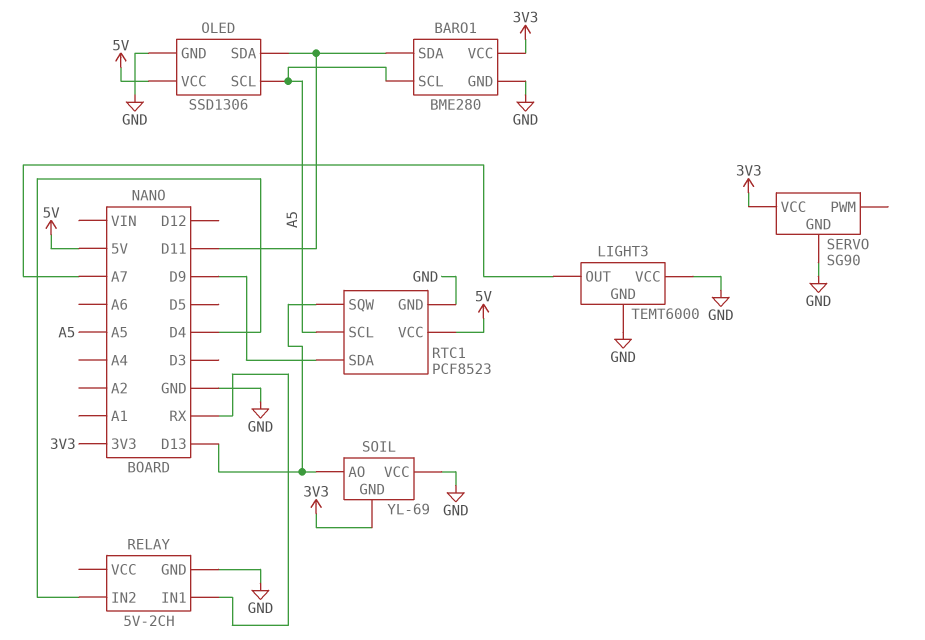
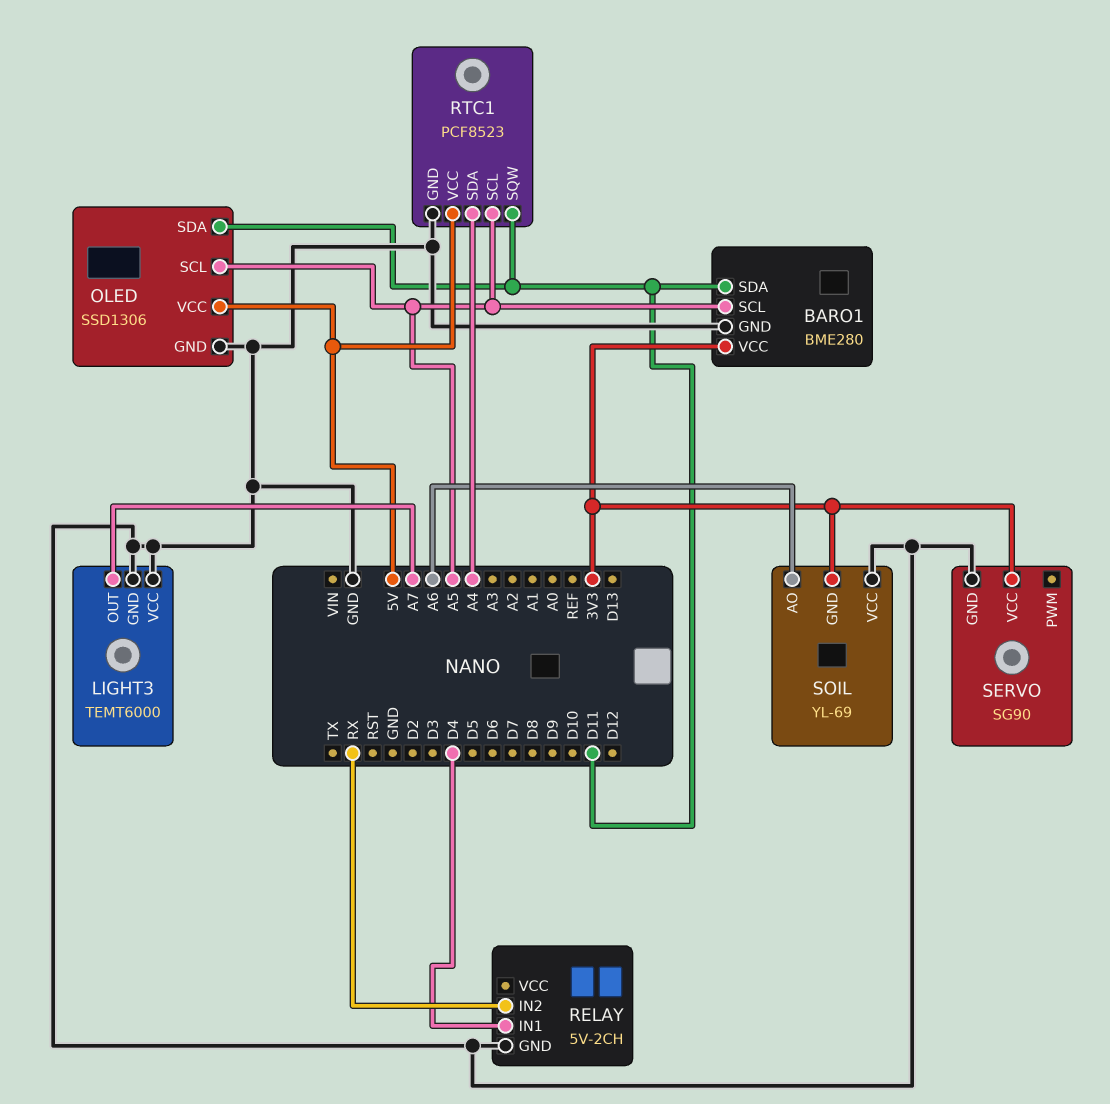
RELAY pin IN1: RX -> D4
RELAY pin IN2: D4 -> RX
RTC1 pin SDA: D9 -> A4
RTC1 pin SQW: D13 -> D11
SOIL pin AO: D13 -> A6

